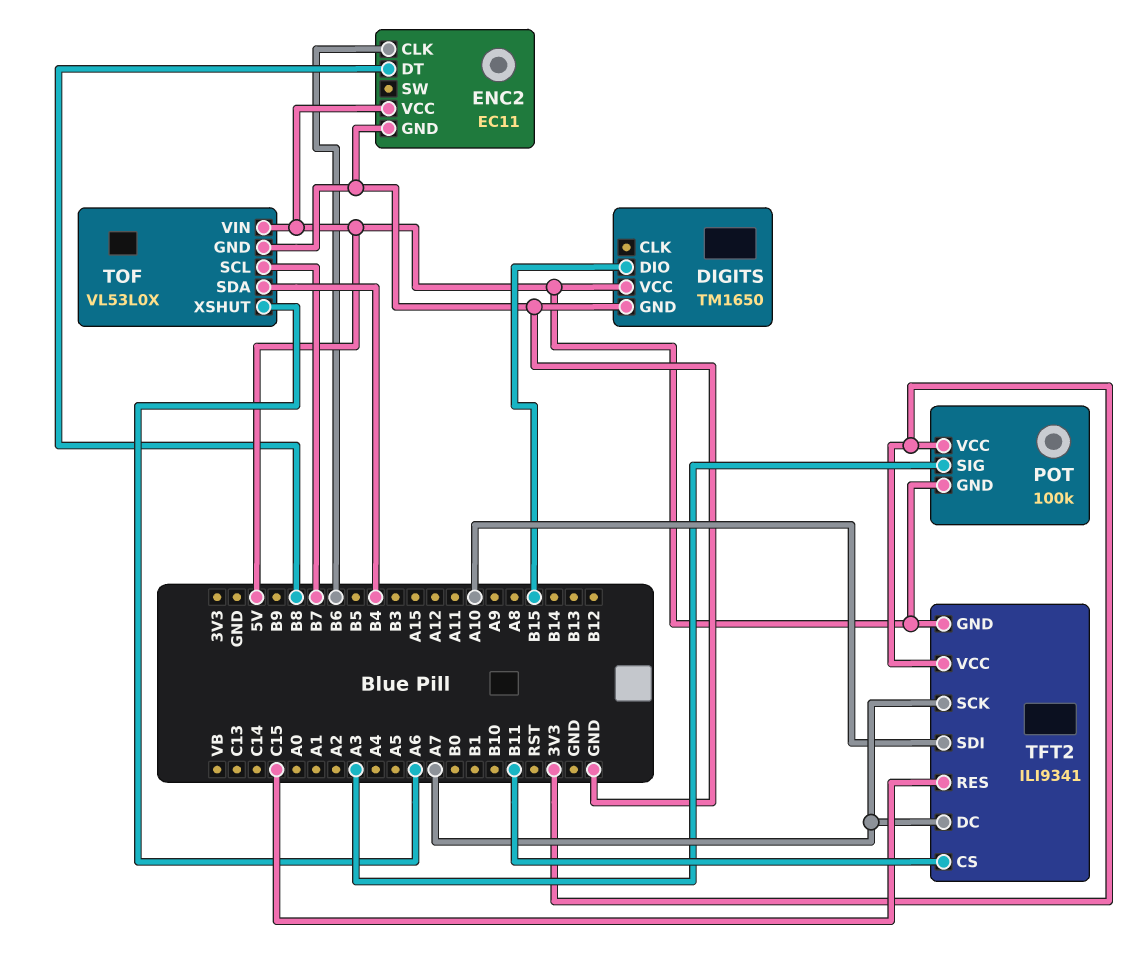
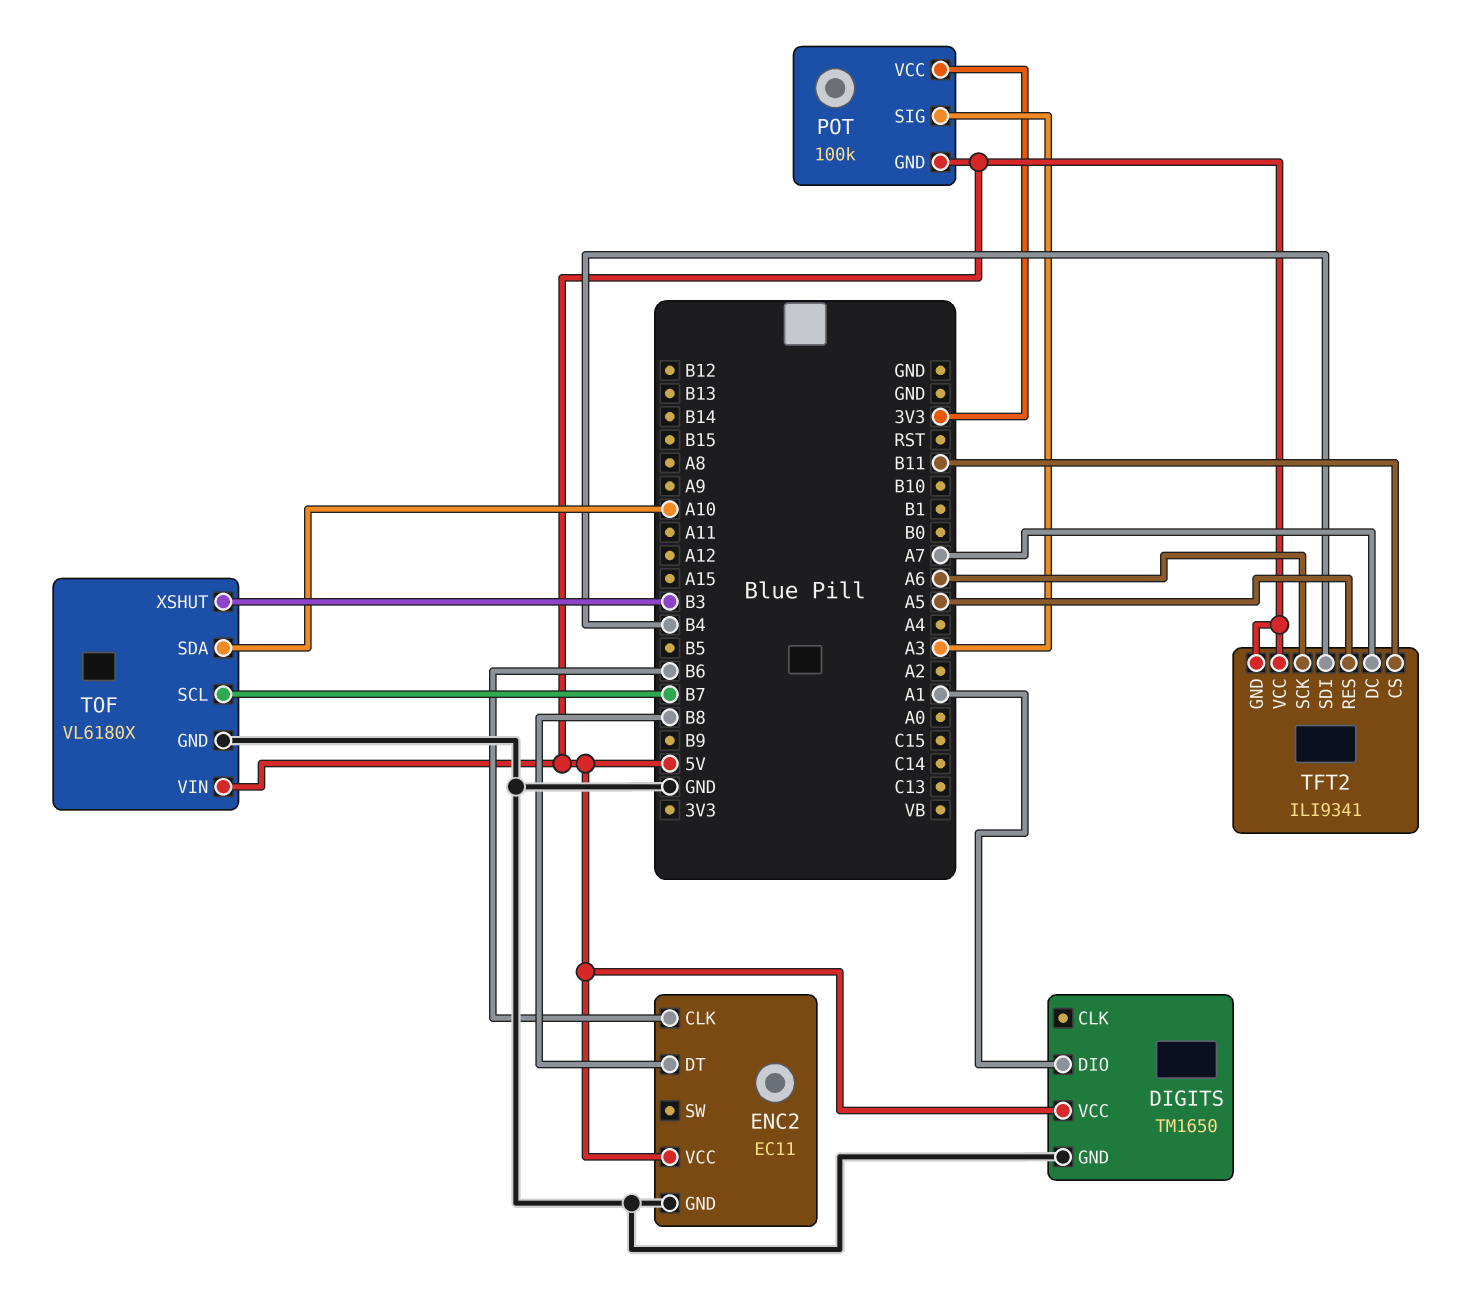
DIGITS pin DIO: B15 -> A1
TFT2 pin RES: C15 -> A5
TFT2 pin SCK: A7 -> A6
TFT2 pin SDI: A10 -> B4
TFT2 pin VCC: 3V3 -> 5V
TOF: VL53L0X -> VL6180X
TOF pin SDA: B4 -> A10
TOF pin XSHUT: A6 -> B3

